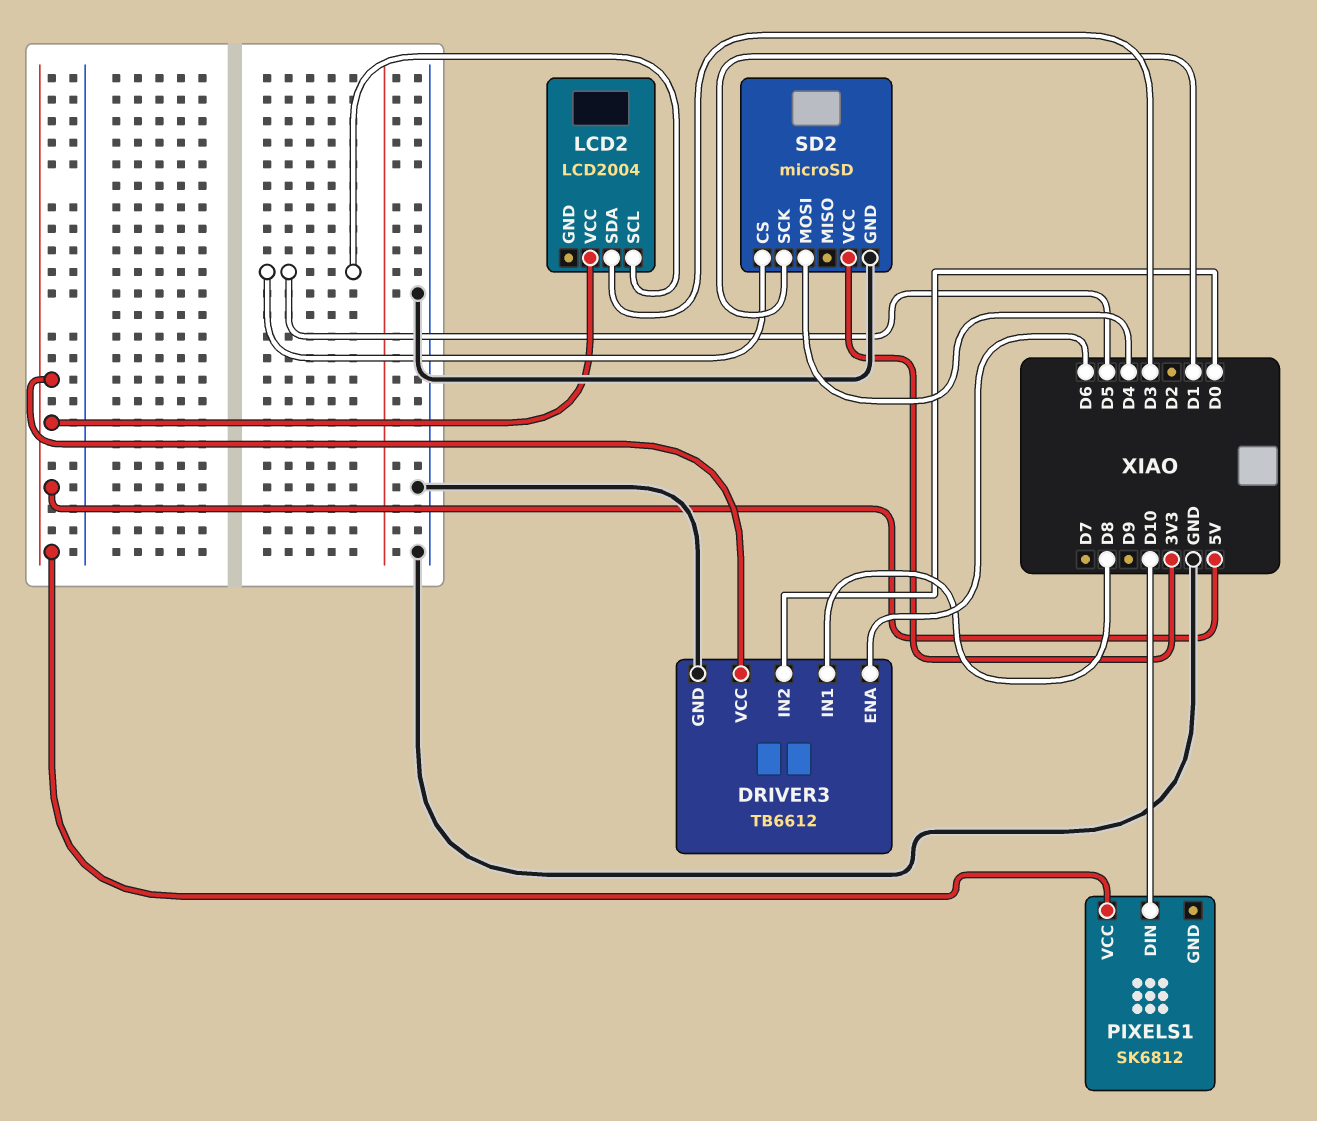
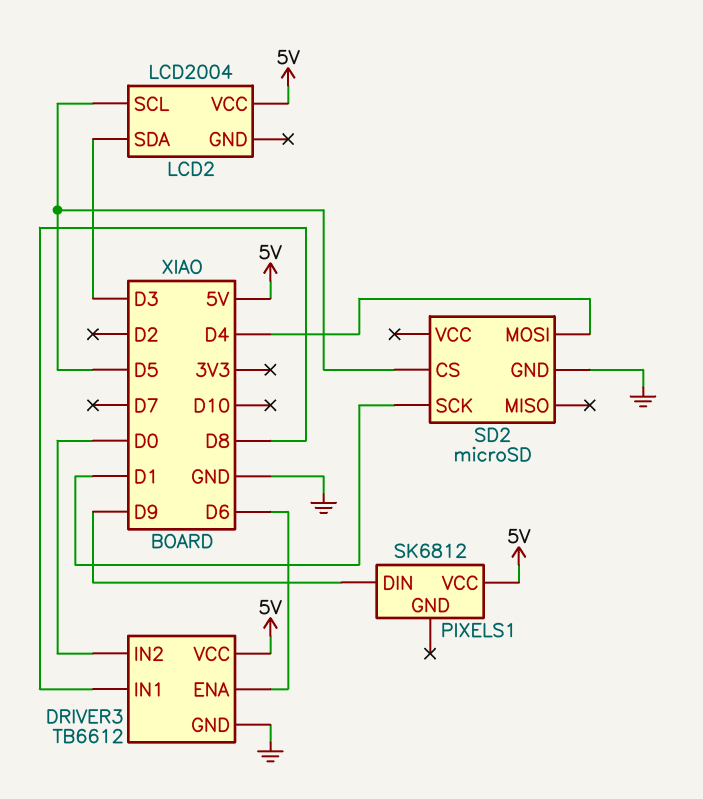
PIXELS1 pin DIN: D10 -> D9
SD2 pin VCC: 3V3 -> none

